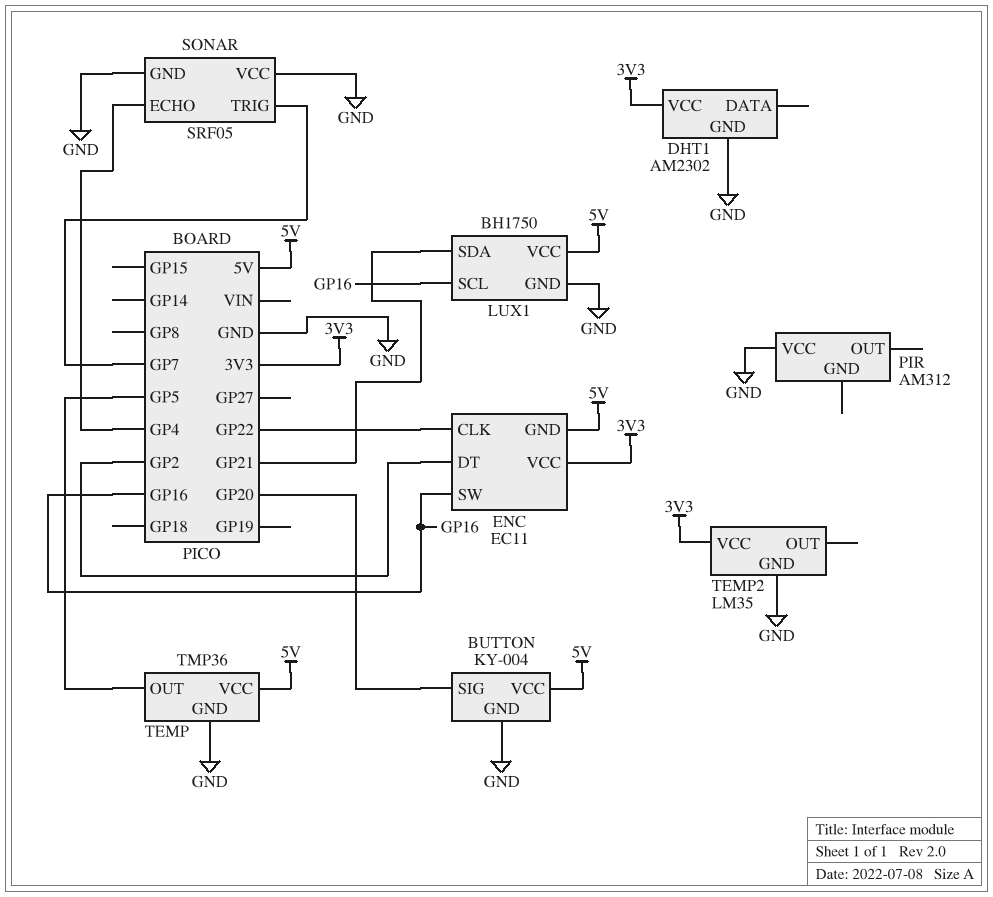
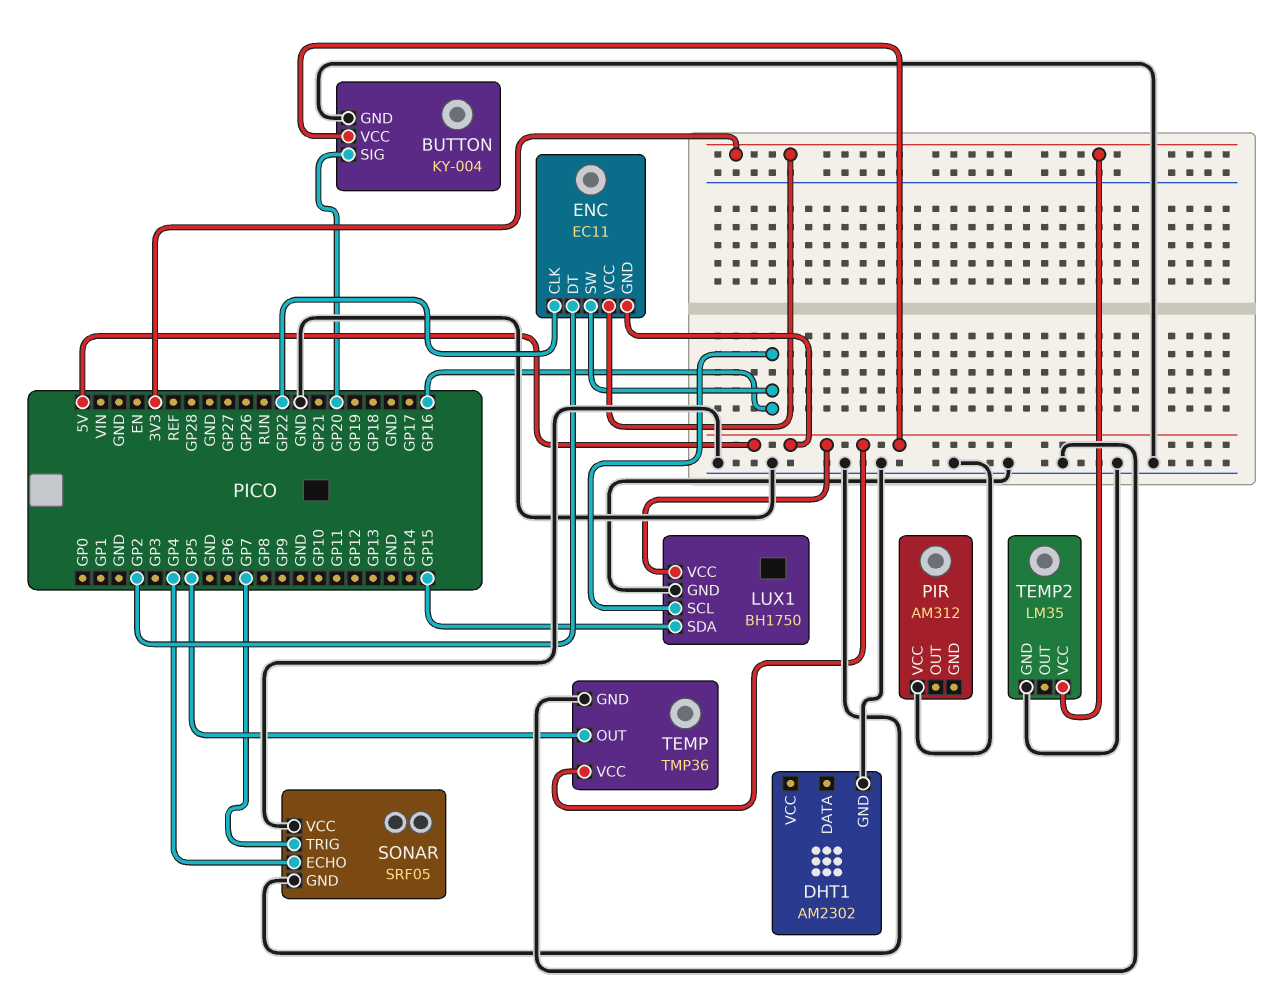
DHT1 pin VCC: 3V3 -> none
LUX1 pin SDA: GP21 -> GP15

